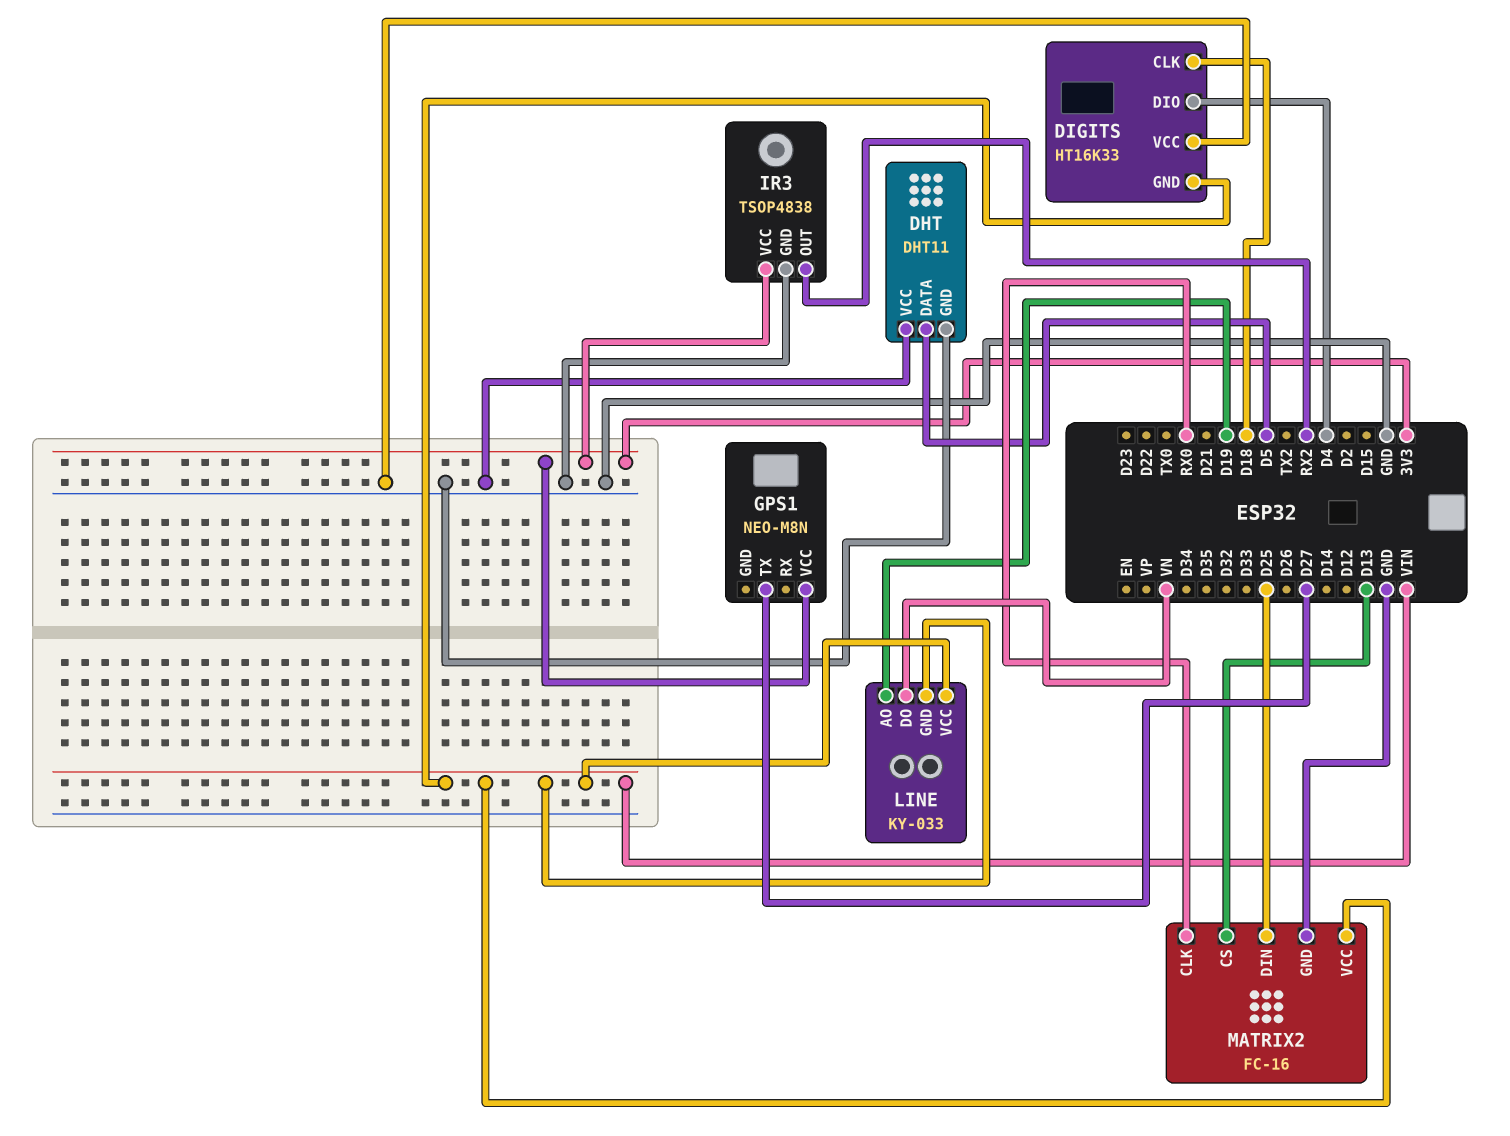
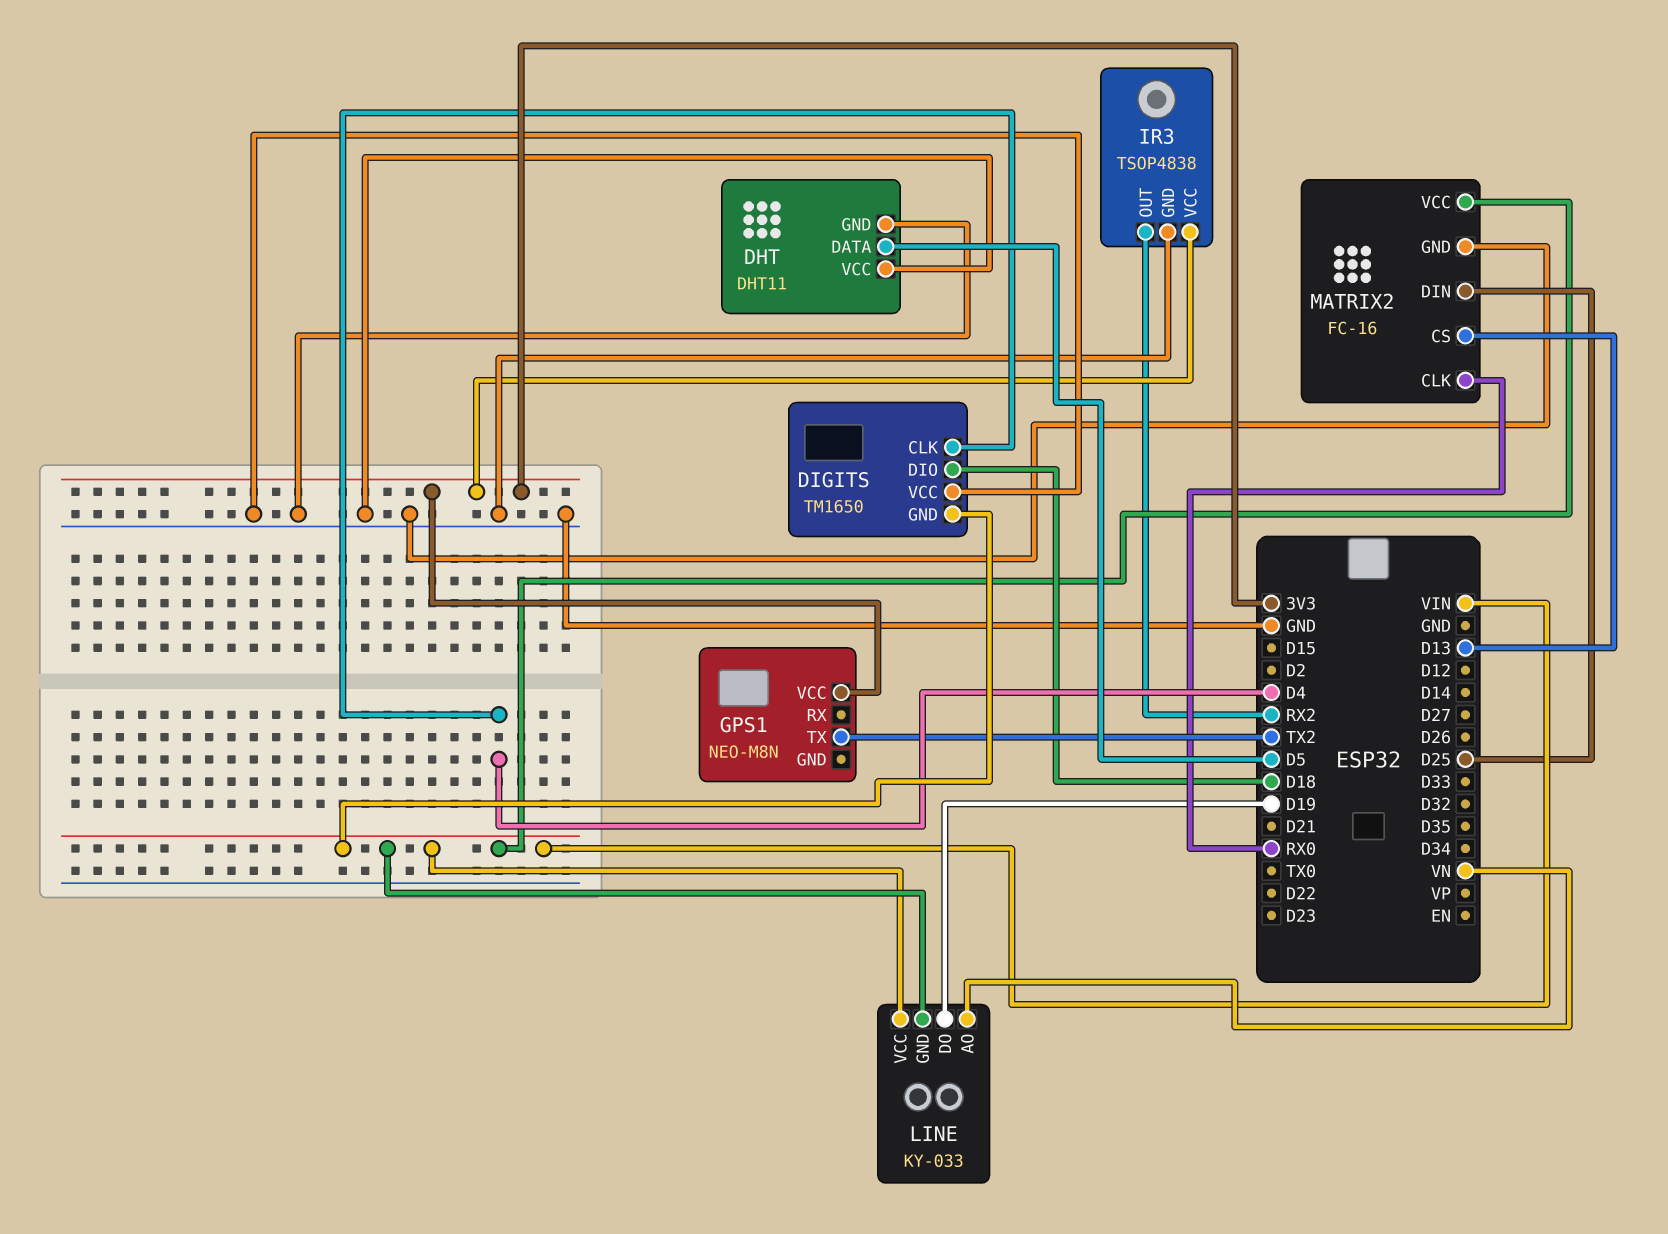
DIGITS: HT16K33 -> TM1650
DIGITS pin CLK: D18 -> D4
DIGITS pin DIO: D4 -> D18
GPS1 pin TX: D27 -> TX2
LINE pin AO: D19 -> VN
LINE pin DO: VN -> D19

